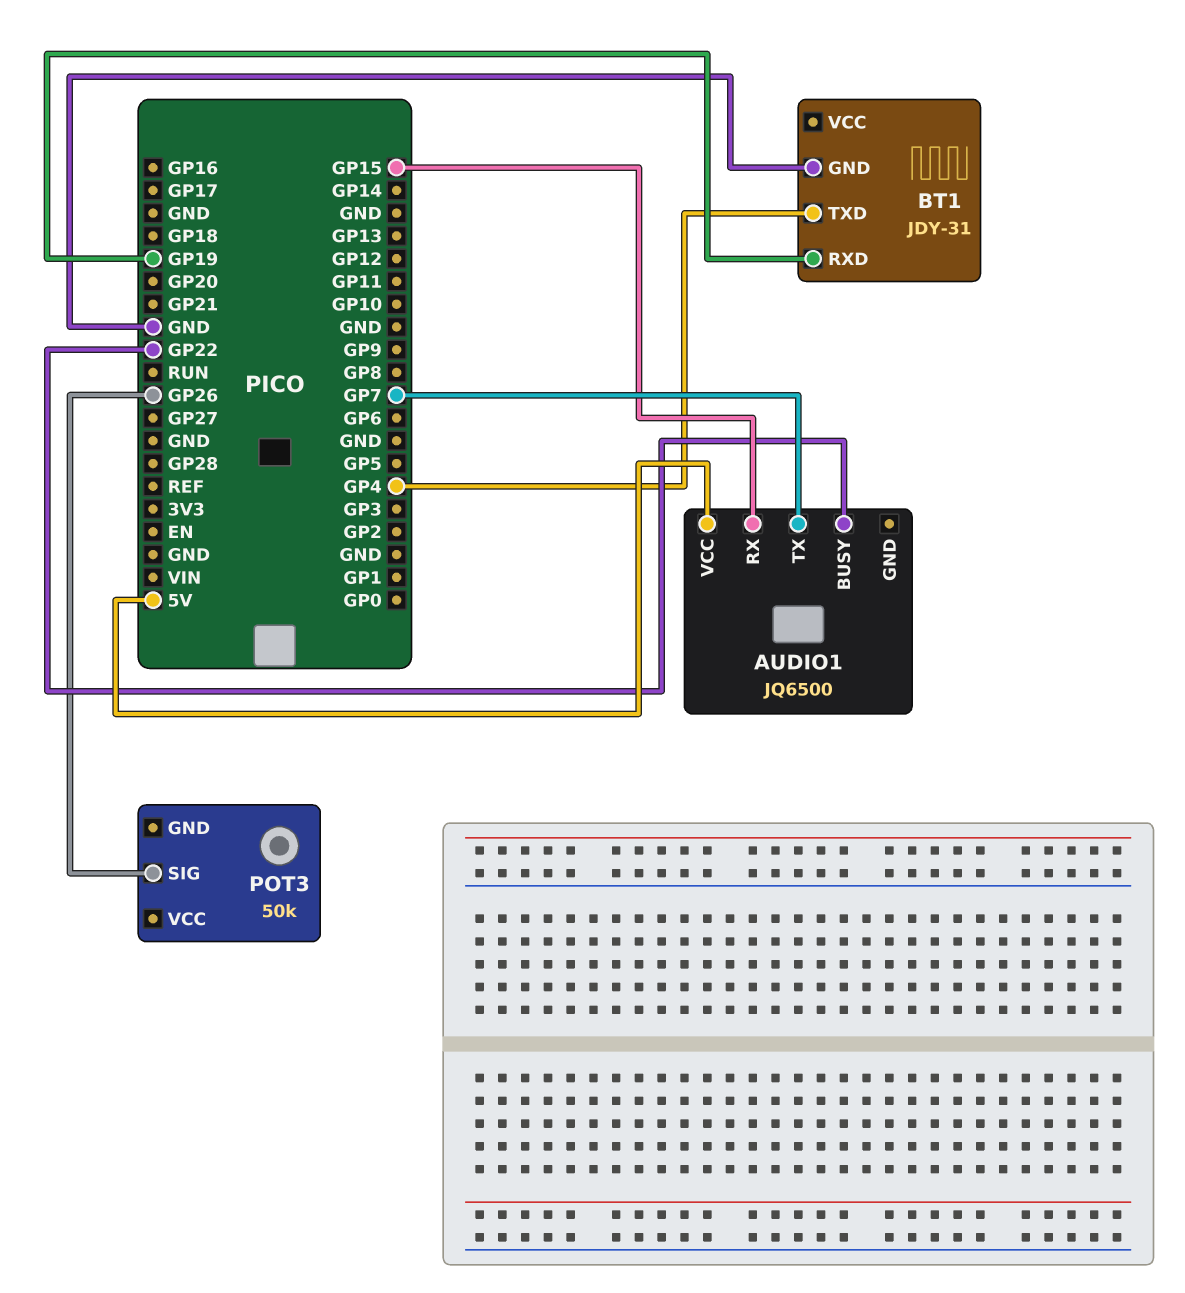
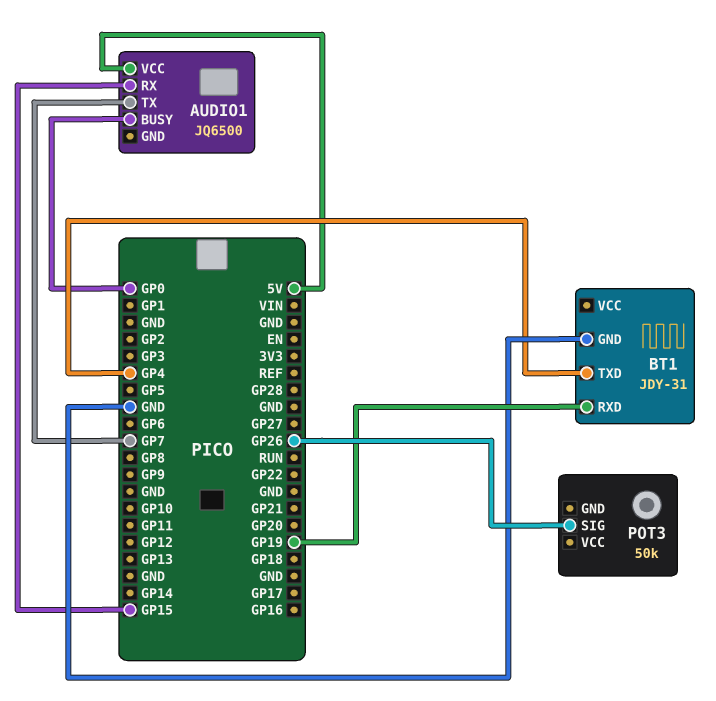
AUDIO1 pin BUSY: GP22 -> GP0

